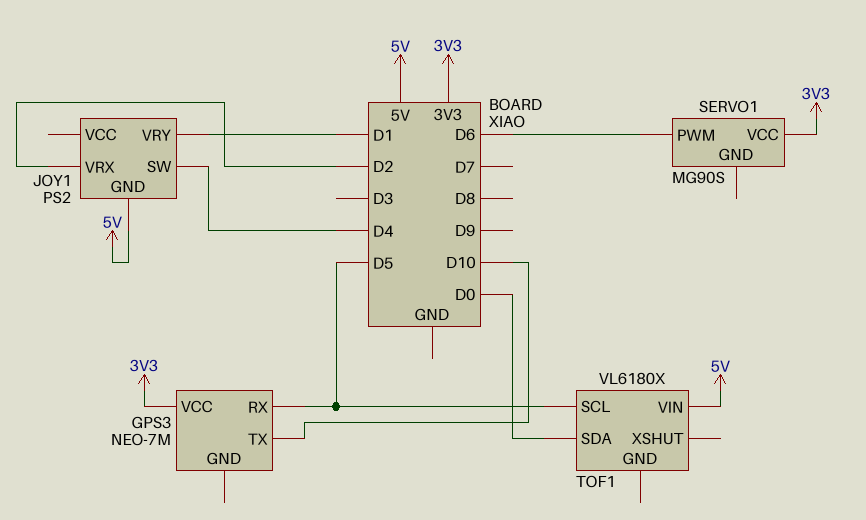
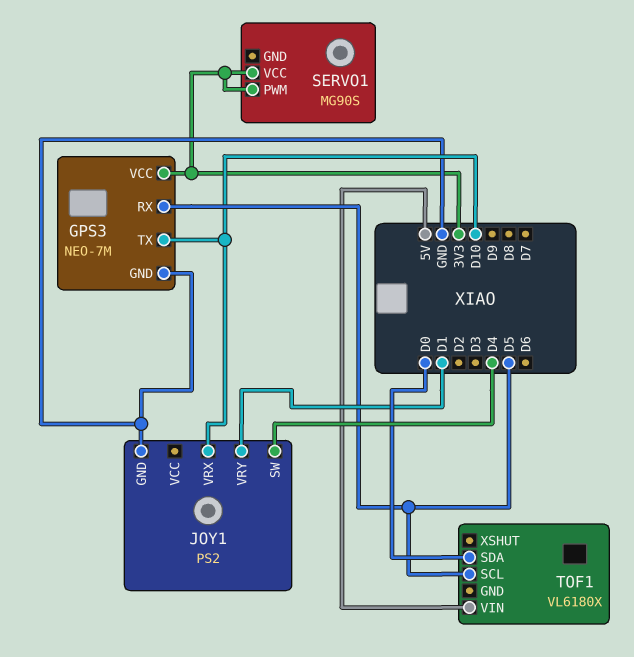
GPS3 pin GND: none -> GND
JOY1 pin GND: 5V -> GND
JOY1 pin VRX: D2 -> D10
SERVO1 pin PWM: D6 -> 3V3

